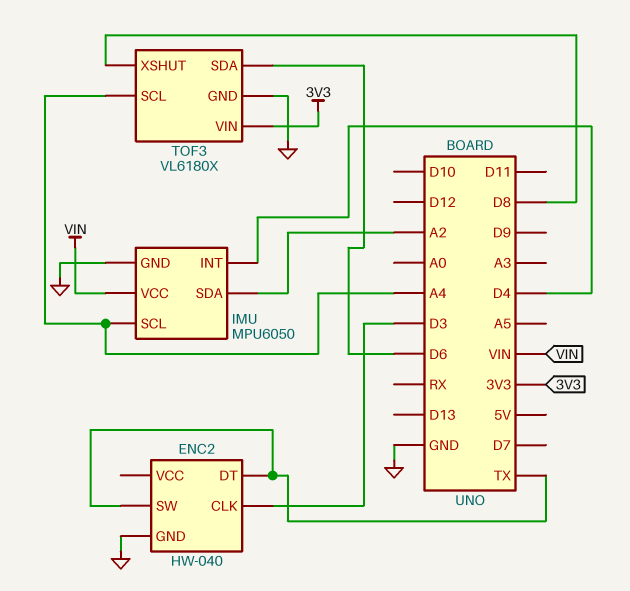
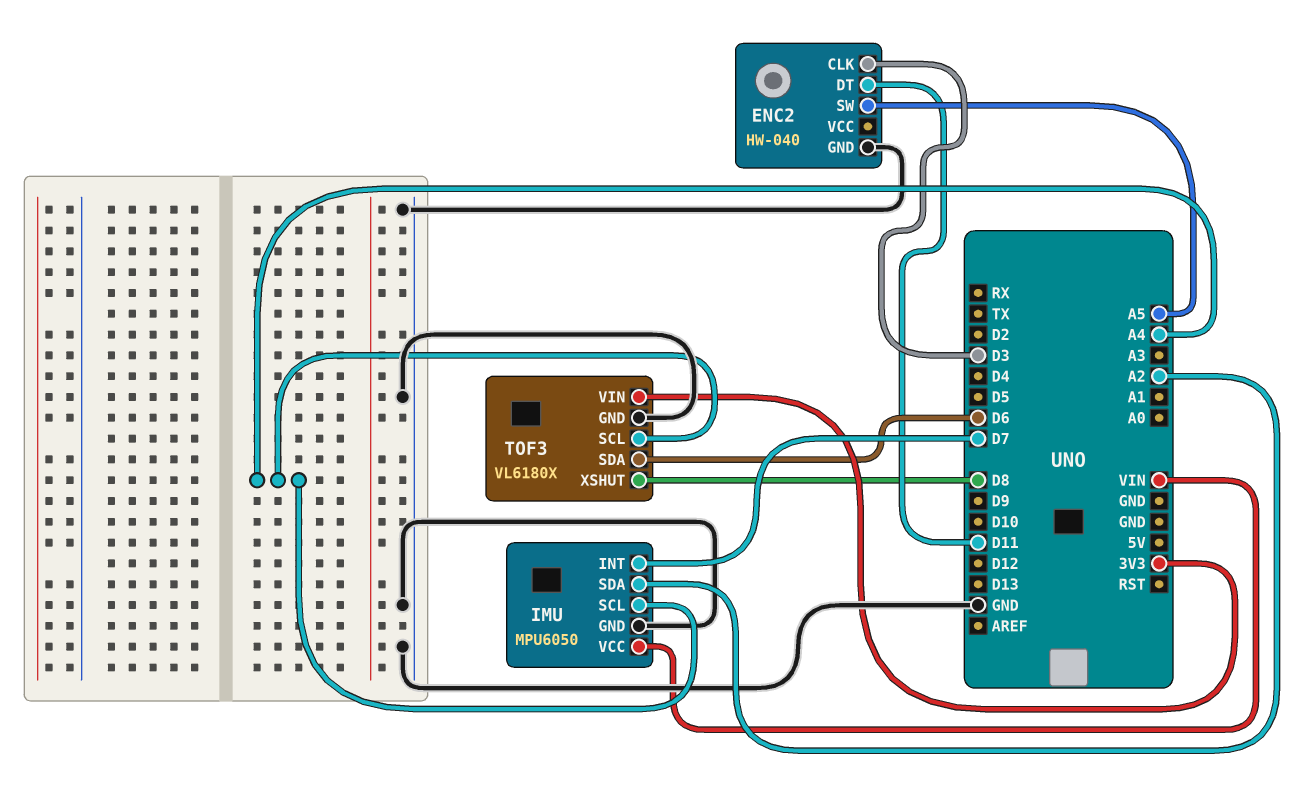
ENC2 pin DT: TX -> D11
ENC2 pin SW: TX -> A5
IMU pin INT: D4 -> D7

